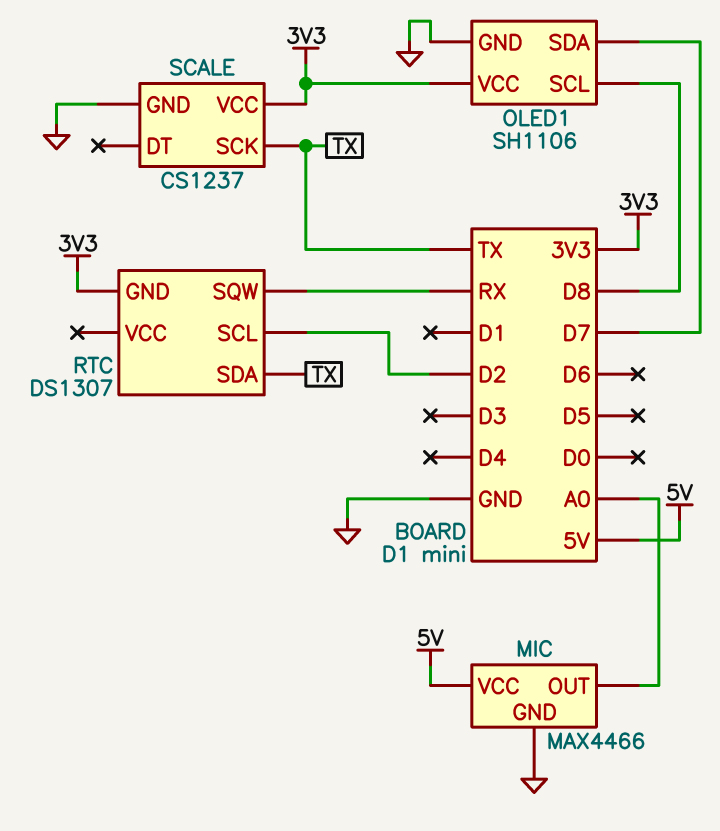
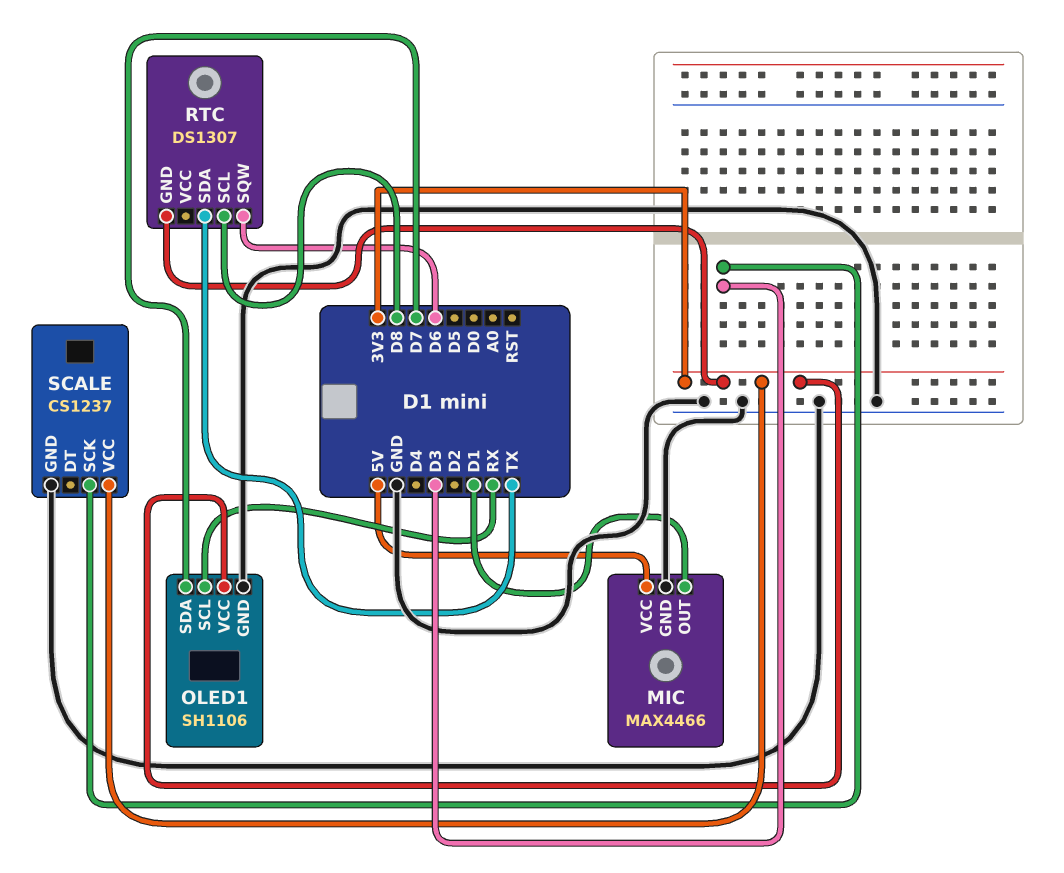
MIC pin OUT: A0 -> D1
OLED1 pin SCL: D8 -> RX
RTC pin SCL: D2 -> D8
RTC pin SQW: RX -> D6
SCALE pin SCK: TX -> D3

